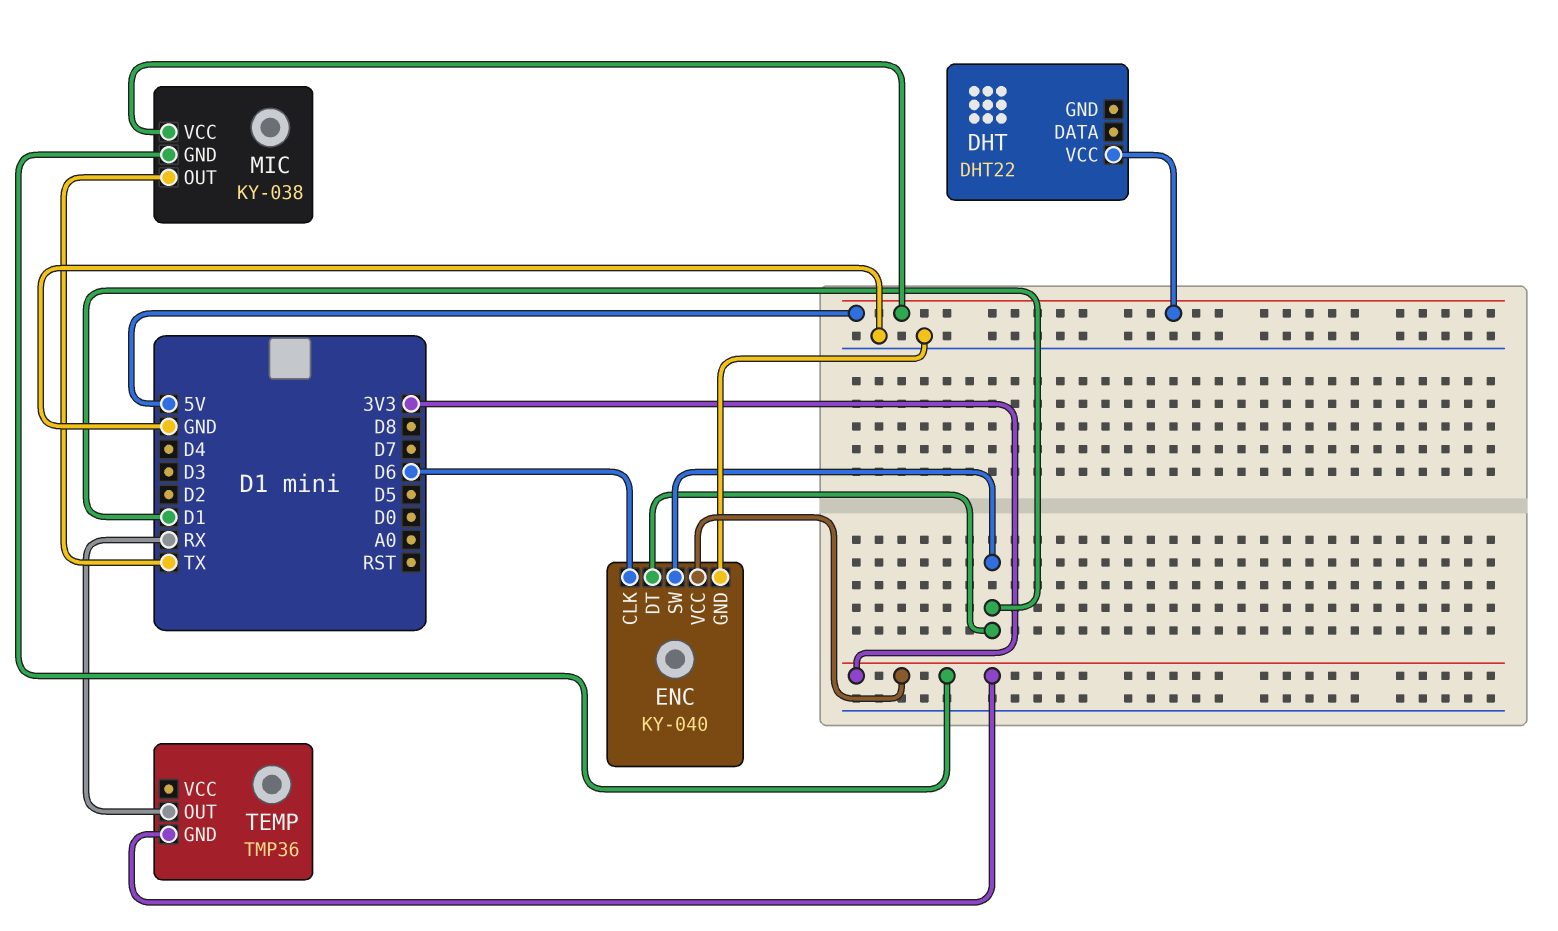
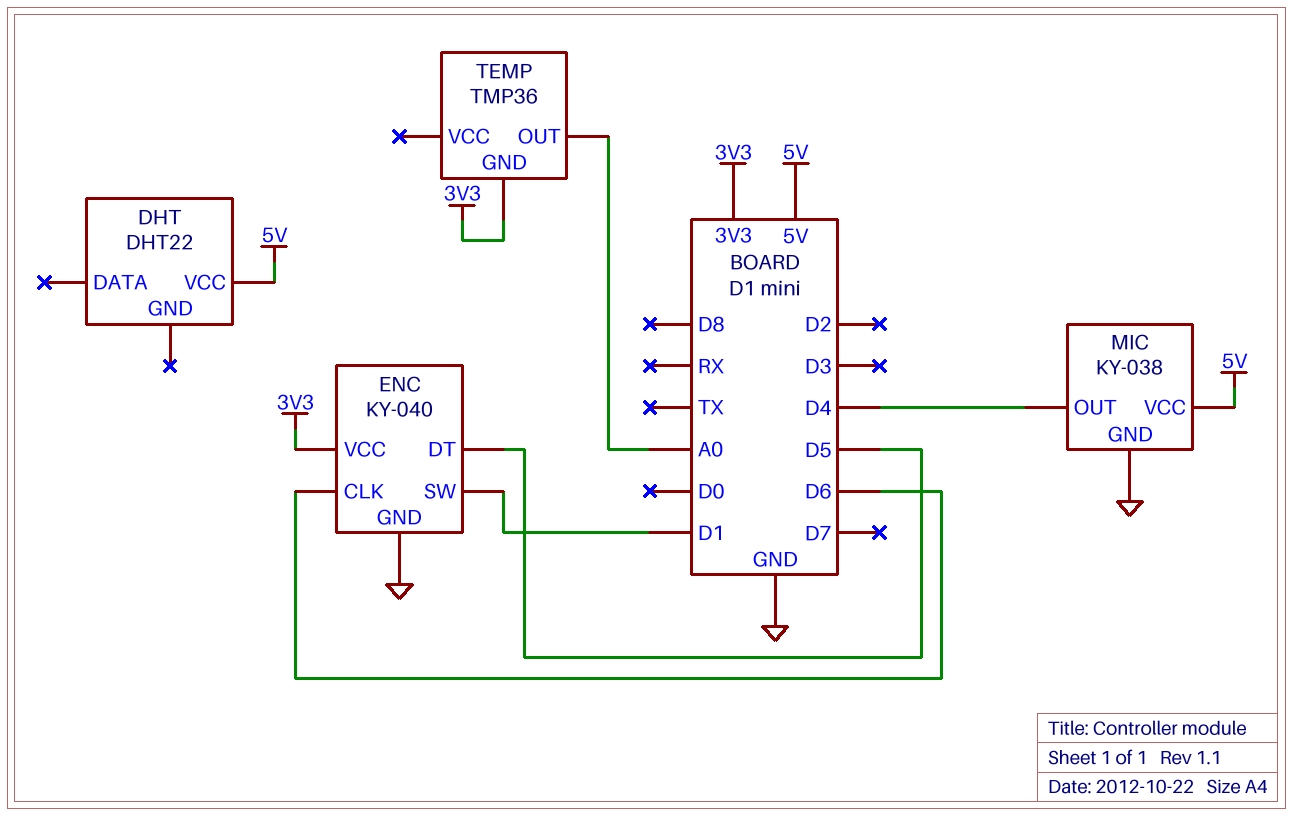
ENC pin DT: D1 -> D5
MIC pin GND: 3V3 -> GND
MIC pin OUT: TX -> D4
TEMP pin OUT: RX -> A0

